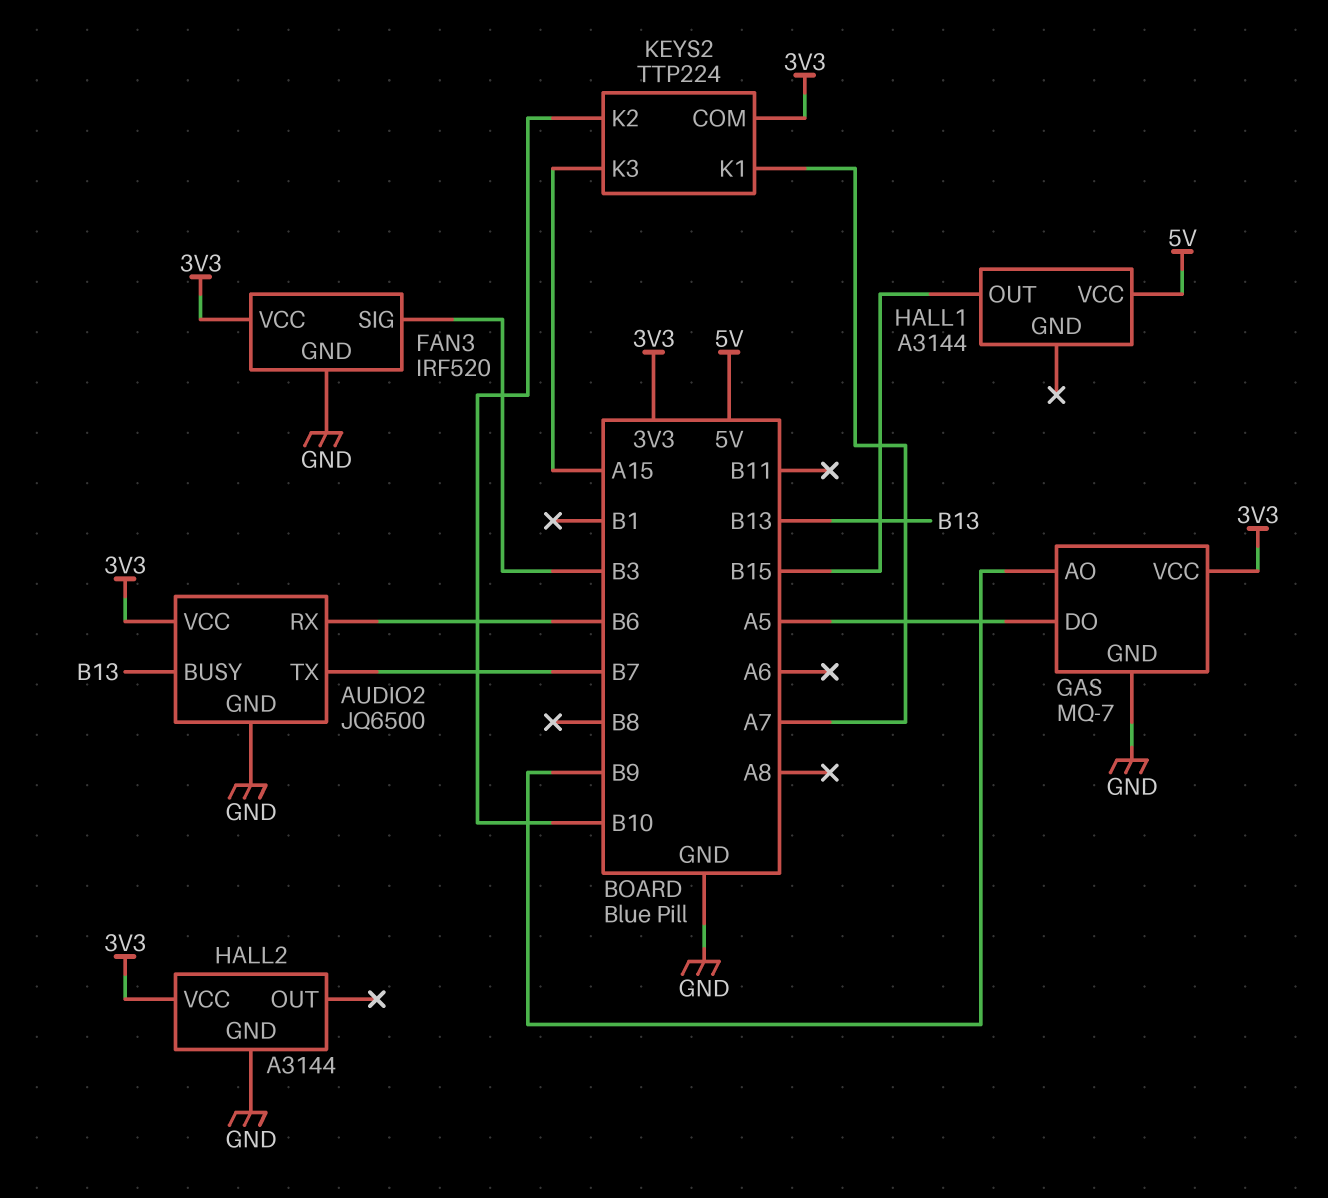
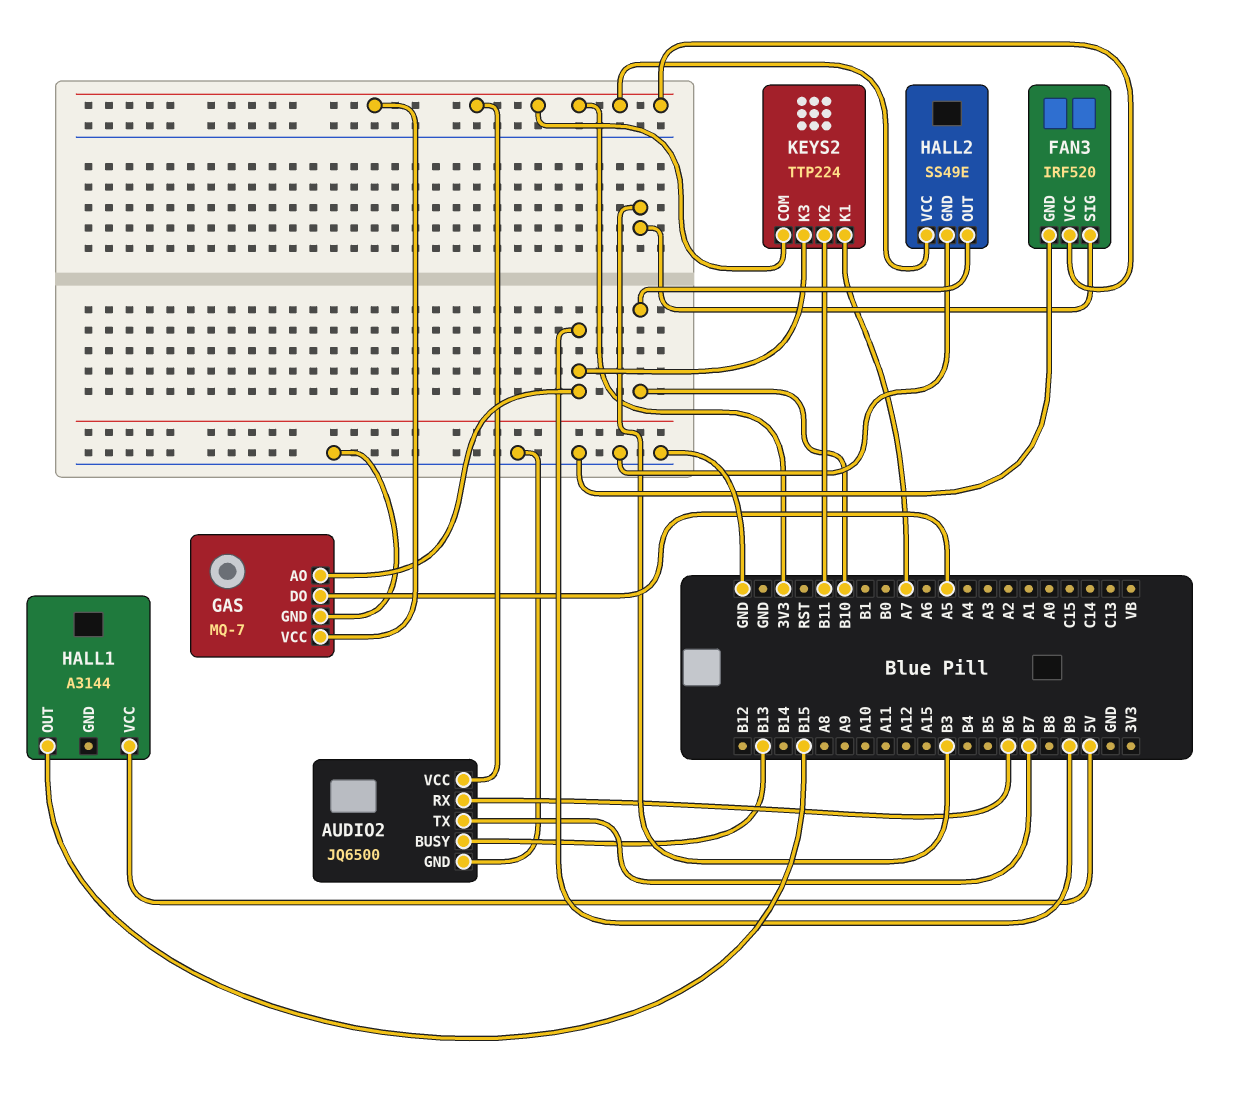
HALL2: A3144 -> SS49E
HALL2 pin OUT: none -> B10
KEYS2 pin K2: B10 -> B11
KEYS2 pin K3: A15 -> B9

